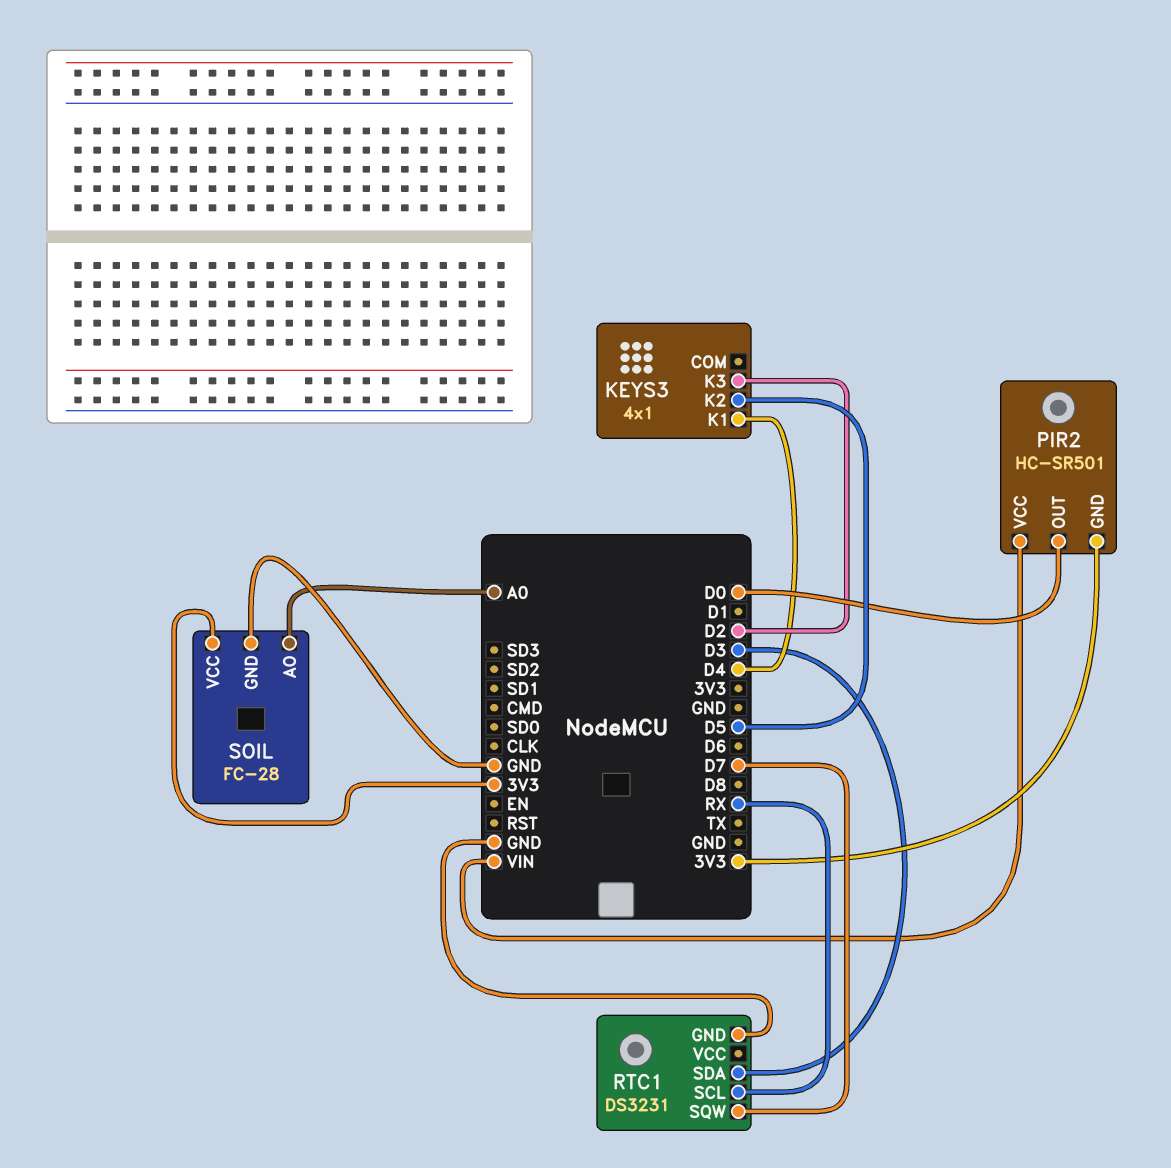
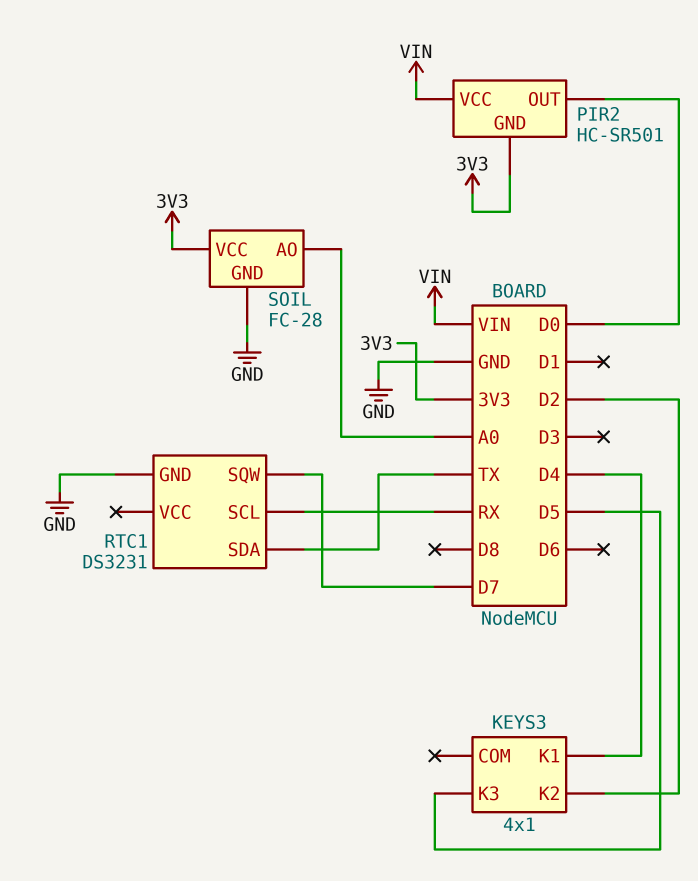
KEYS3 pin K2: D5 -> D2
KEYS3 pin K3: D2 -> D5
RTC1 pin SDA: D3 -> TX

